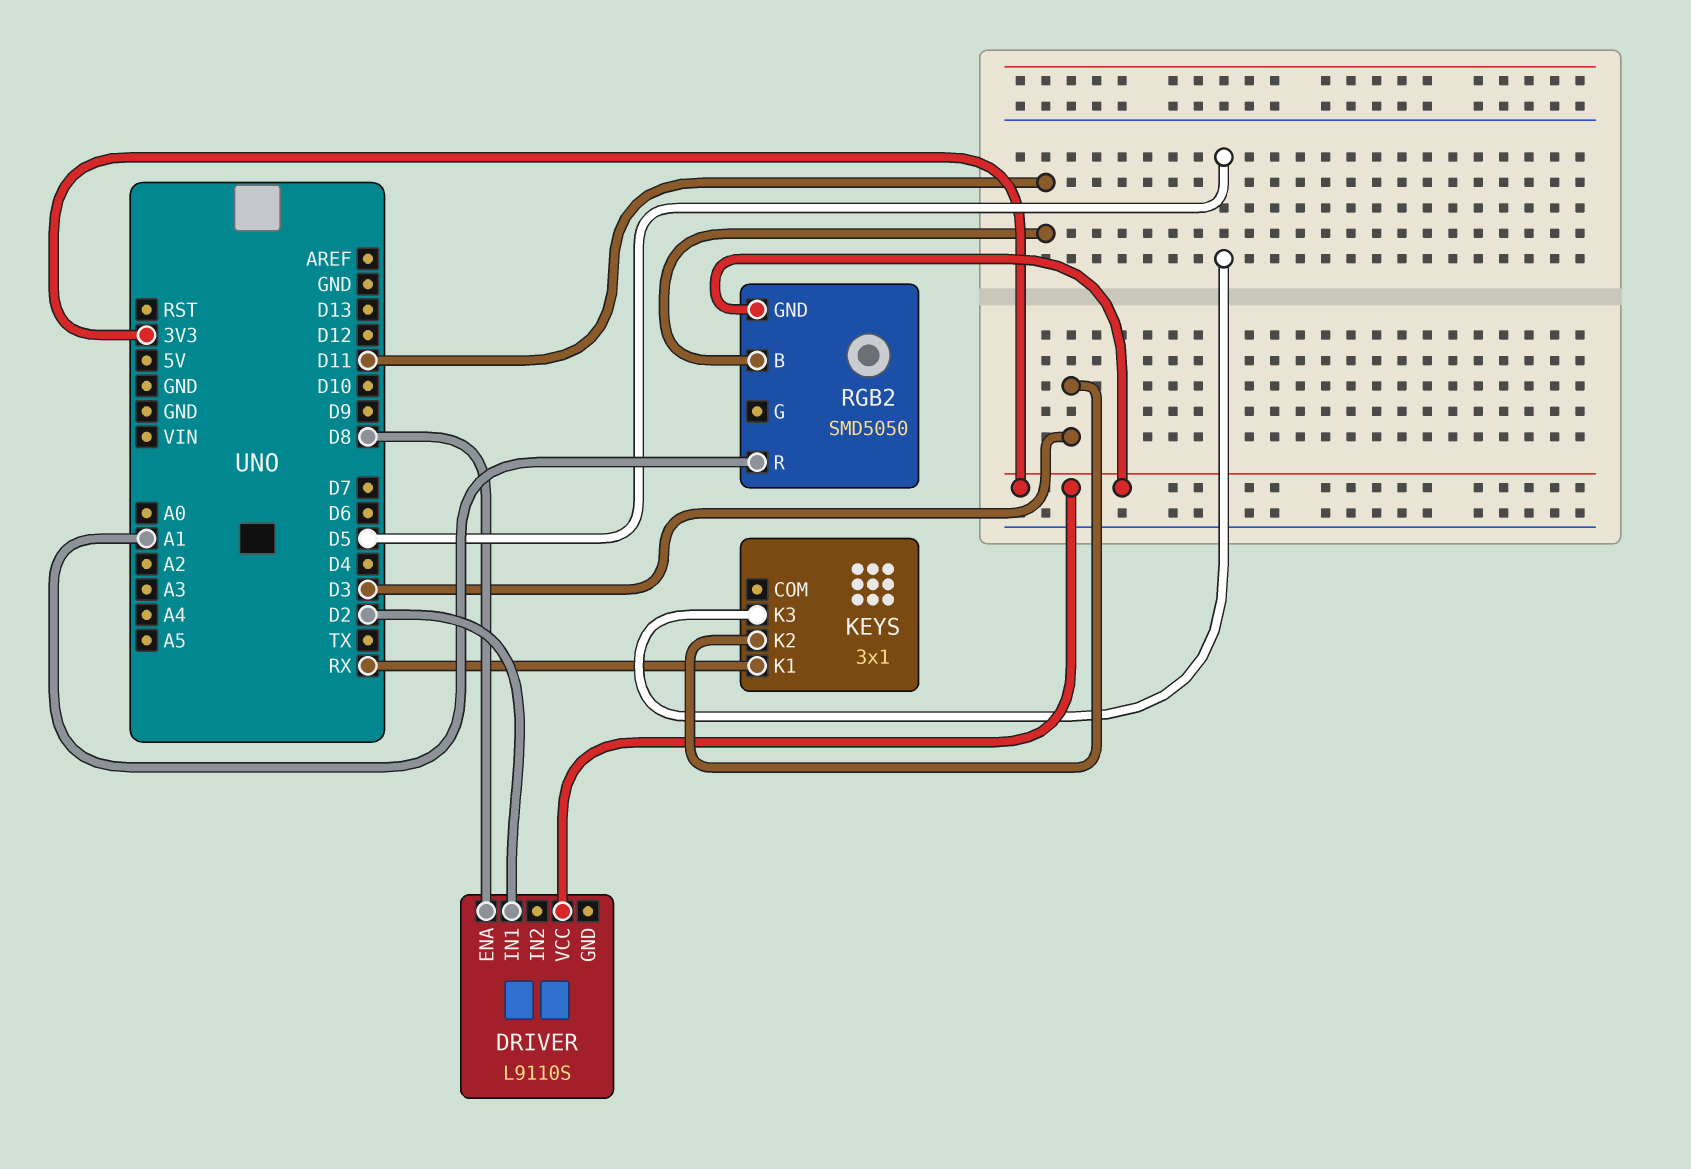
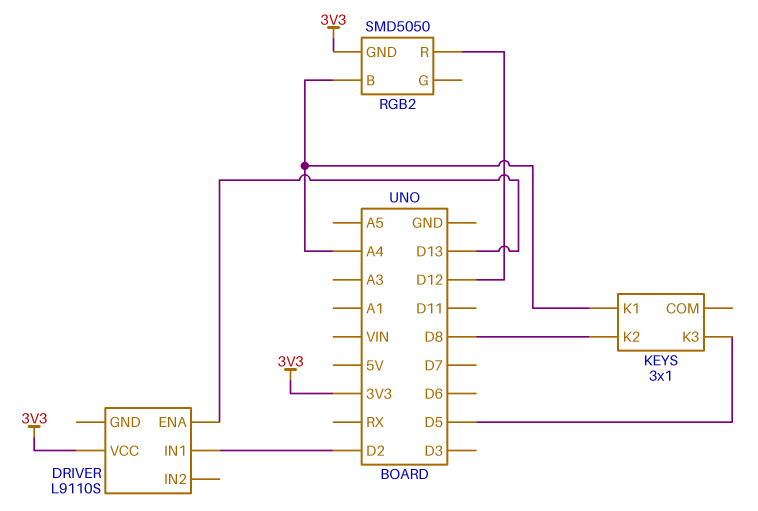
DRIVER pin ENA: D8 -> D13
KEYS pin K1: RX -> A4
KEYS pin K2: D3 -> D8
RGB2 pin B: D11 -> A4
RGB2 pin R: A1 -> D12

